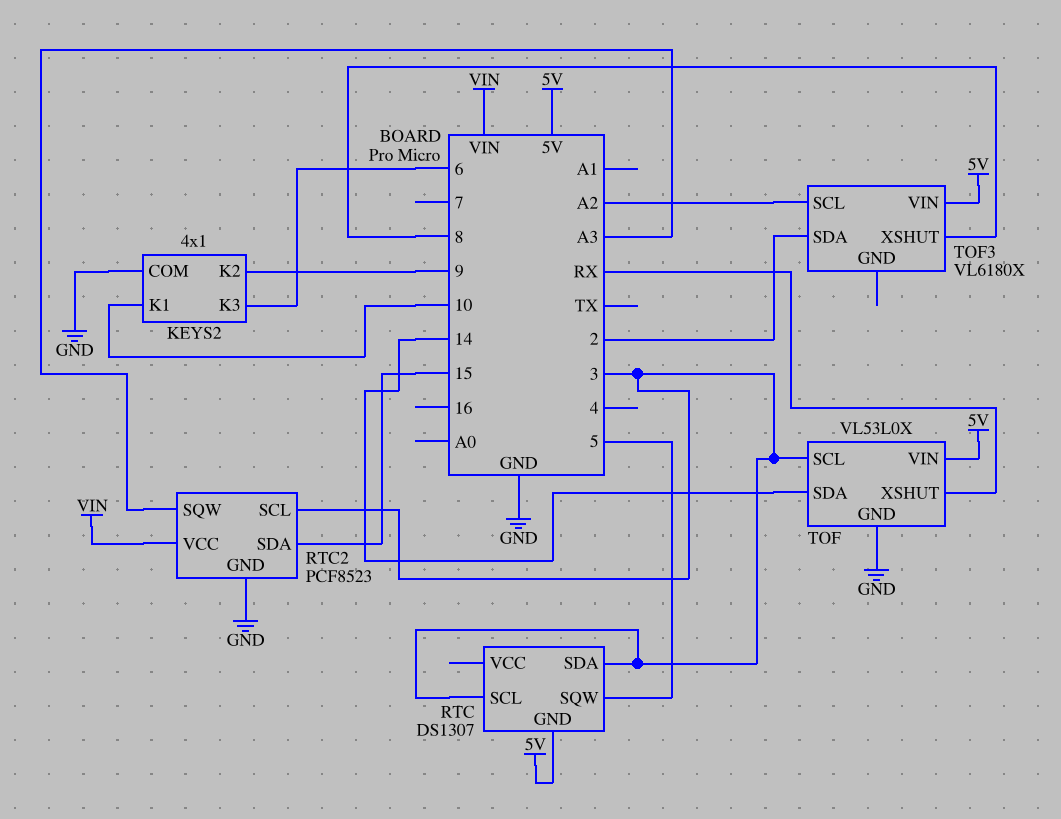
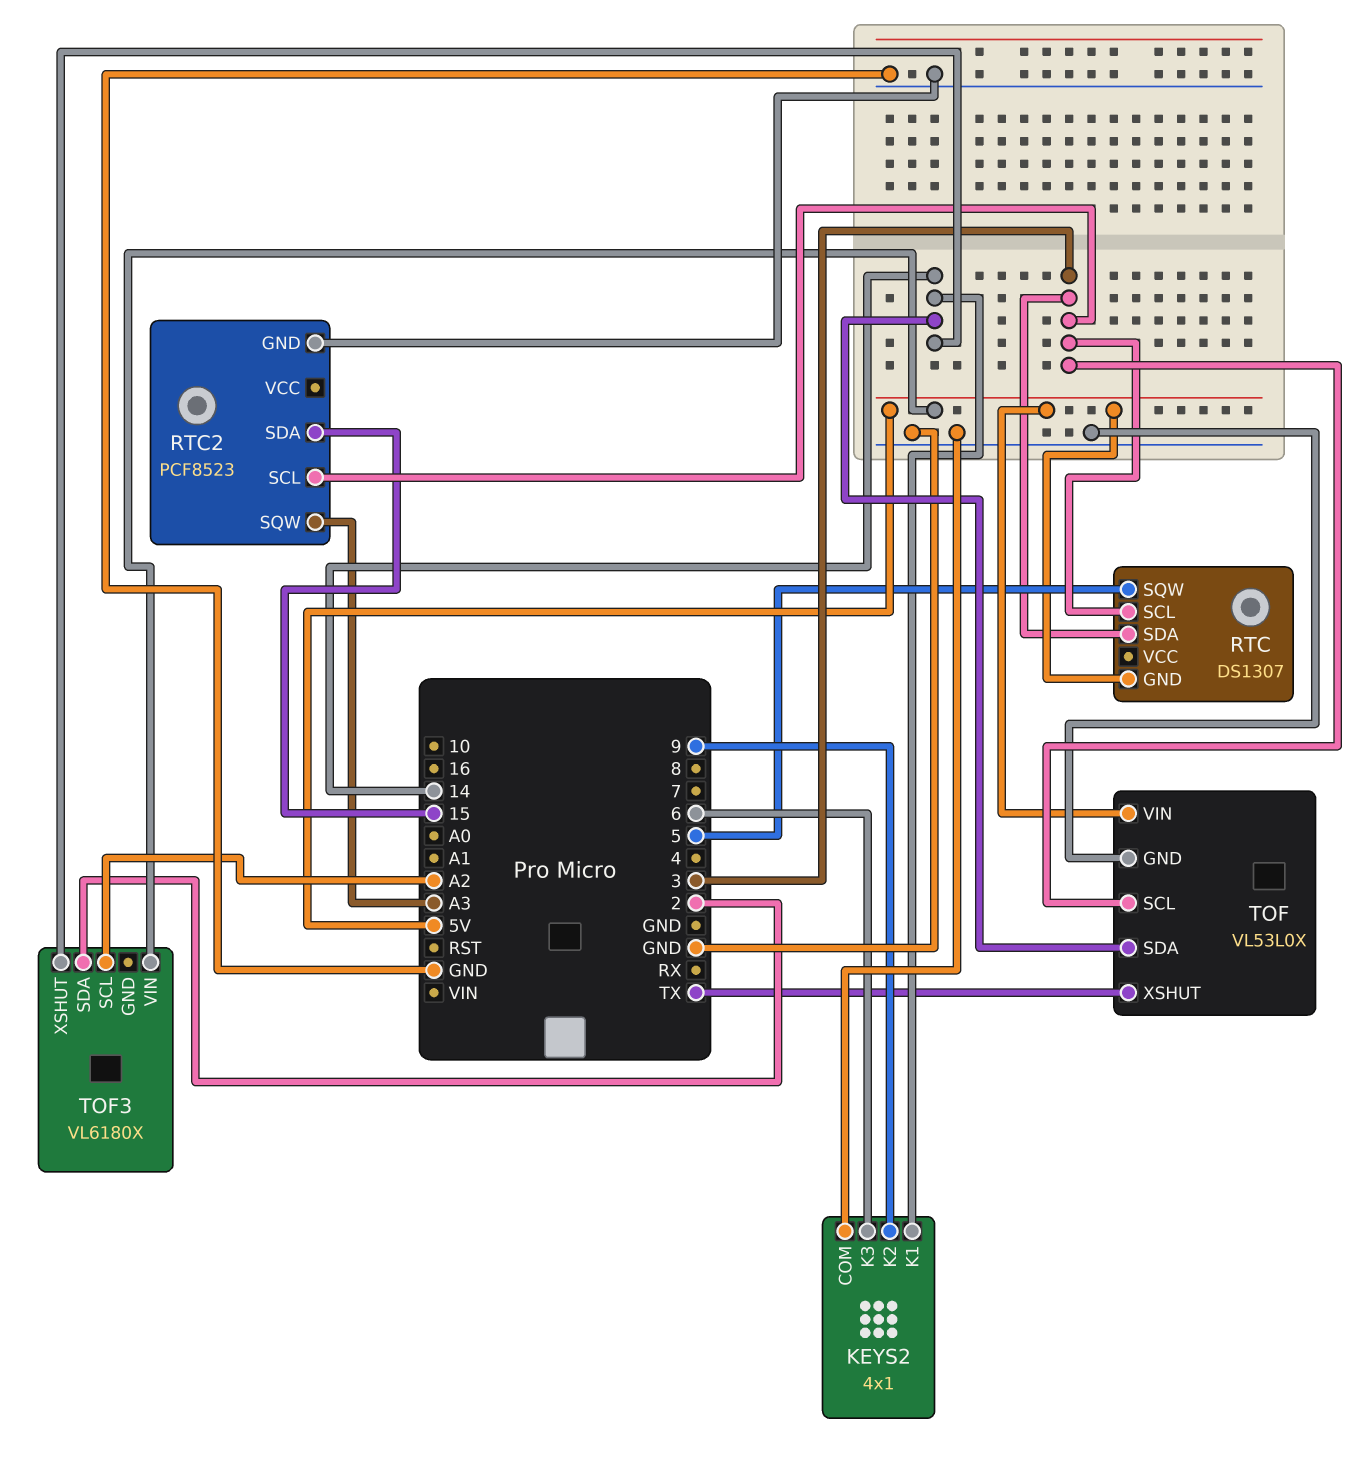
KEYS2 pin K1: 10 -> 14
RTC2 pin VCC: VIN -> none
TOF pin XSHUT: RX -> TX
TOF3 pin XSHUT: 8 -> 14

